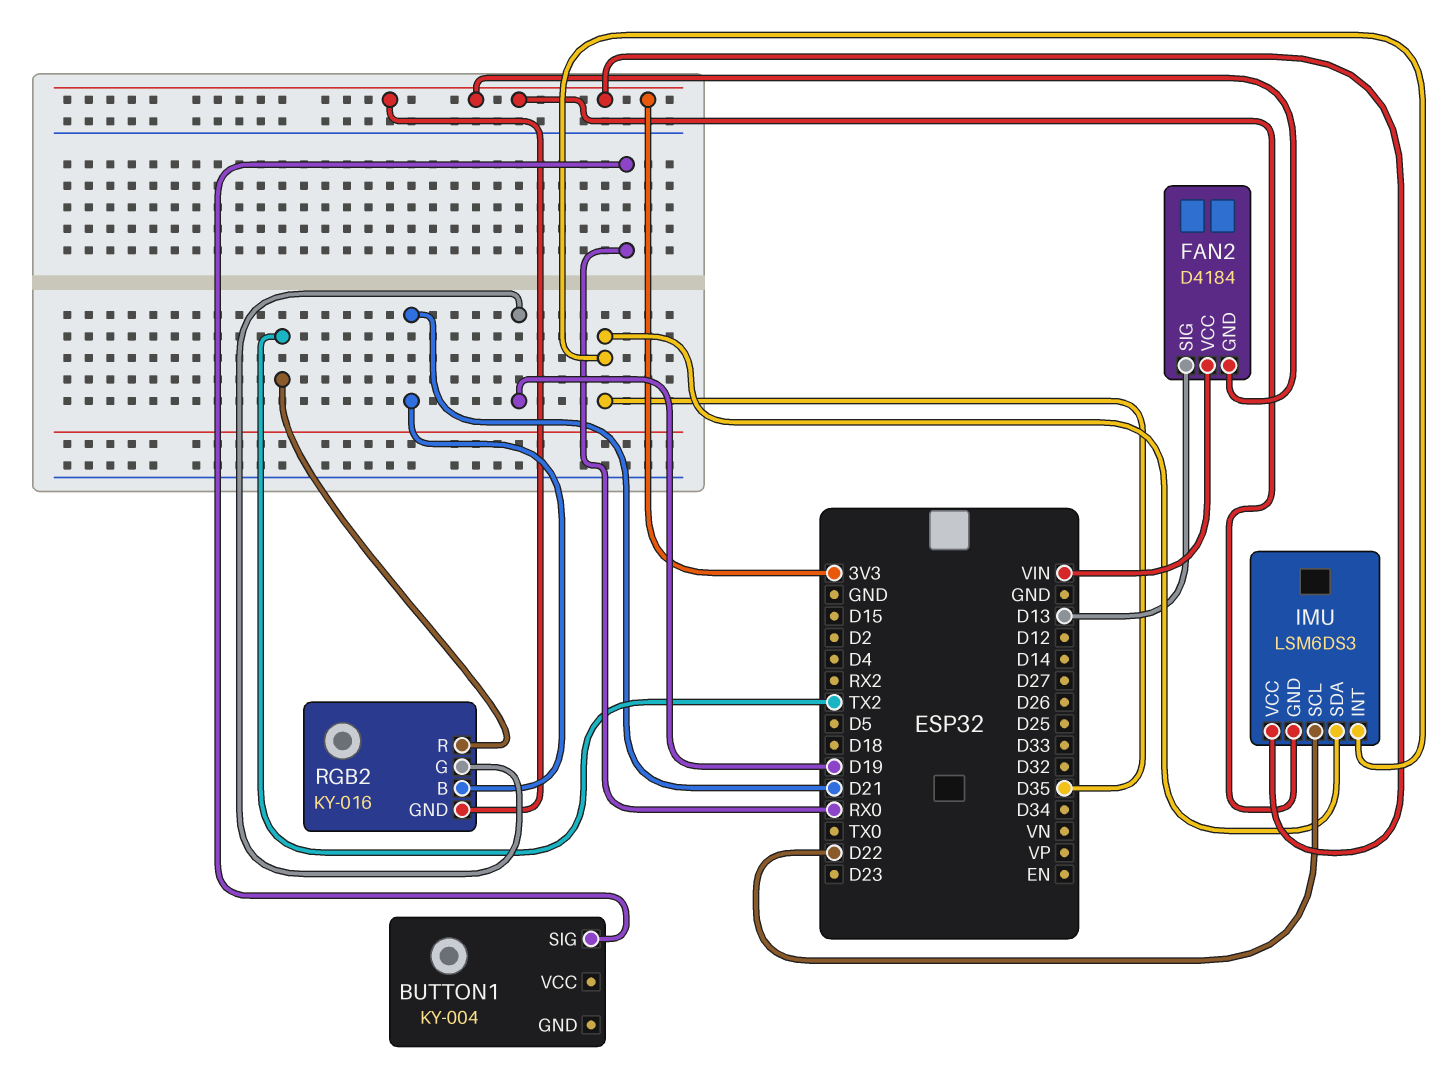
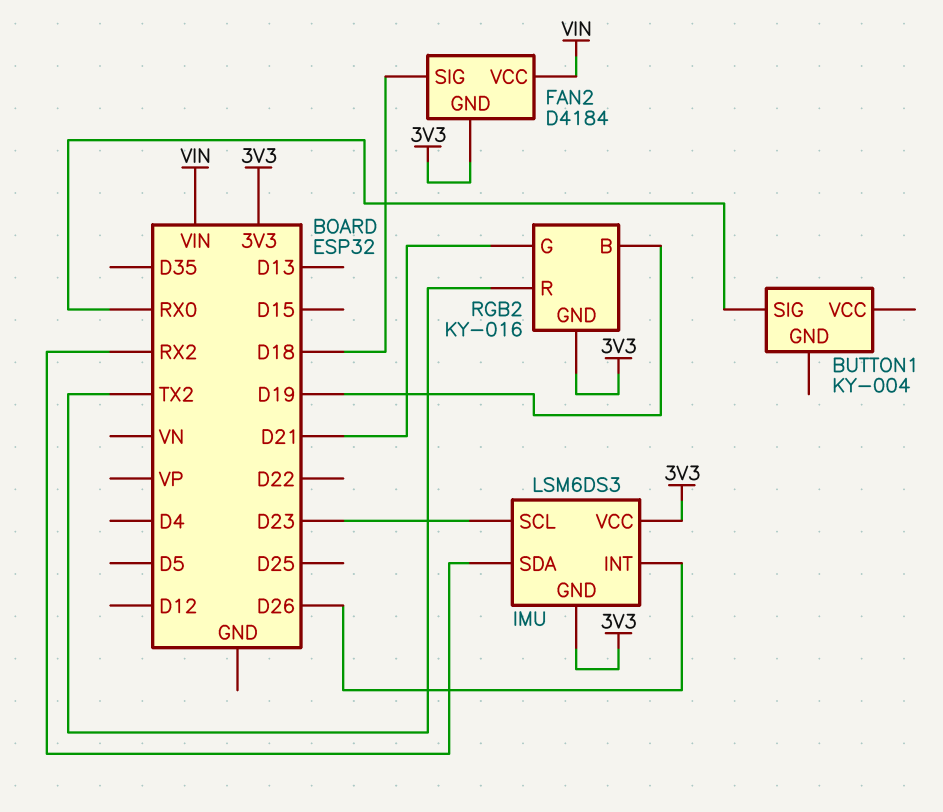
FAN2 pin SIG: D13 -> D18
IMU pin INT: D35 -> D26
IMU pin SCL: D22 -> D23
IMU pin SDA: D35 -> RX2
RGB2 pin B: D21 -> D19
RGB2 pin G: D19 -> D21

